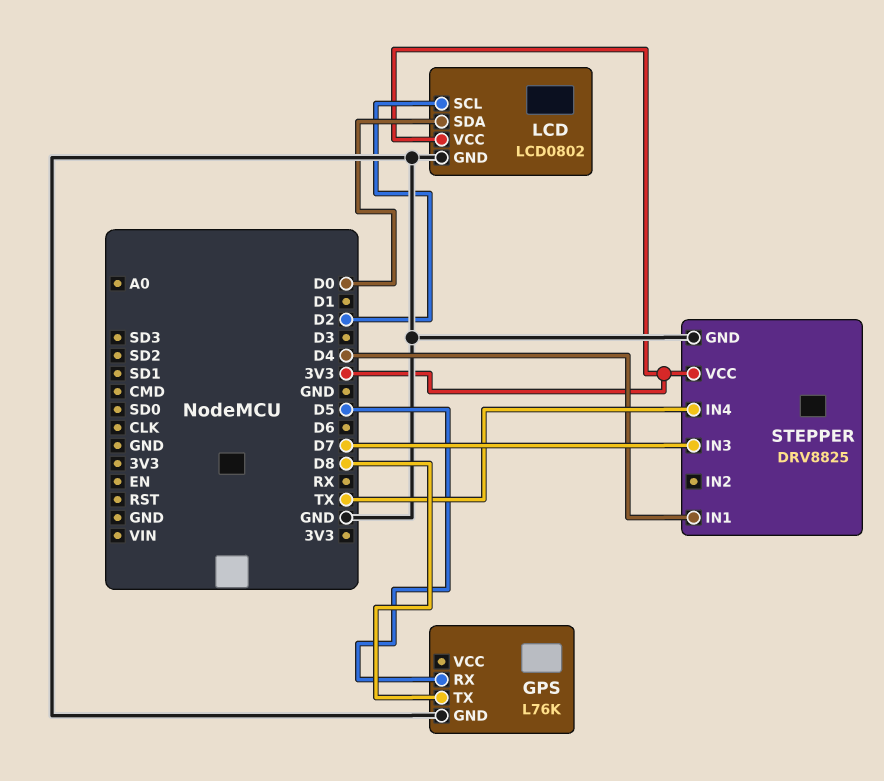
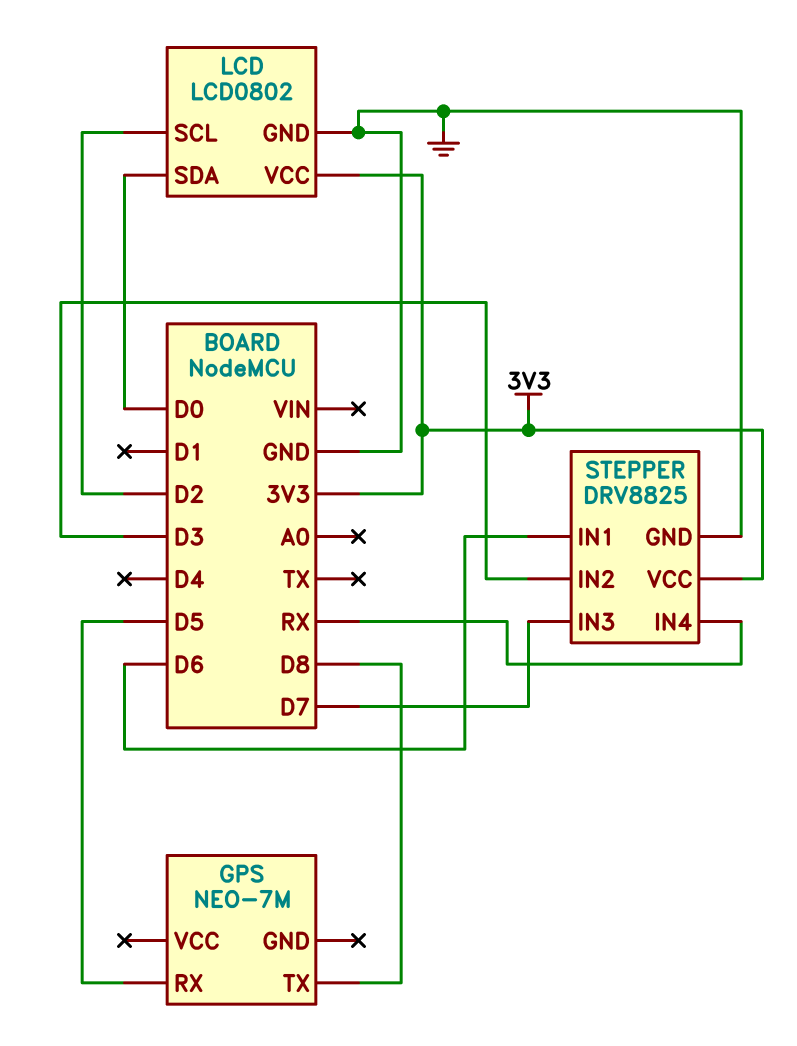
GPS: L76K -> NEO-7M
GPS pin GND: GND -> none
STEPPER pin IN1: D4 -> D6
STEPPER pin IN2: none -> D3
STEPPER pin IN4: TX -> RX

